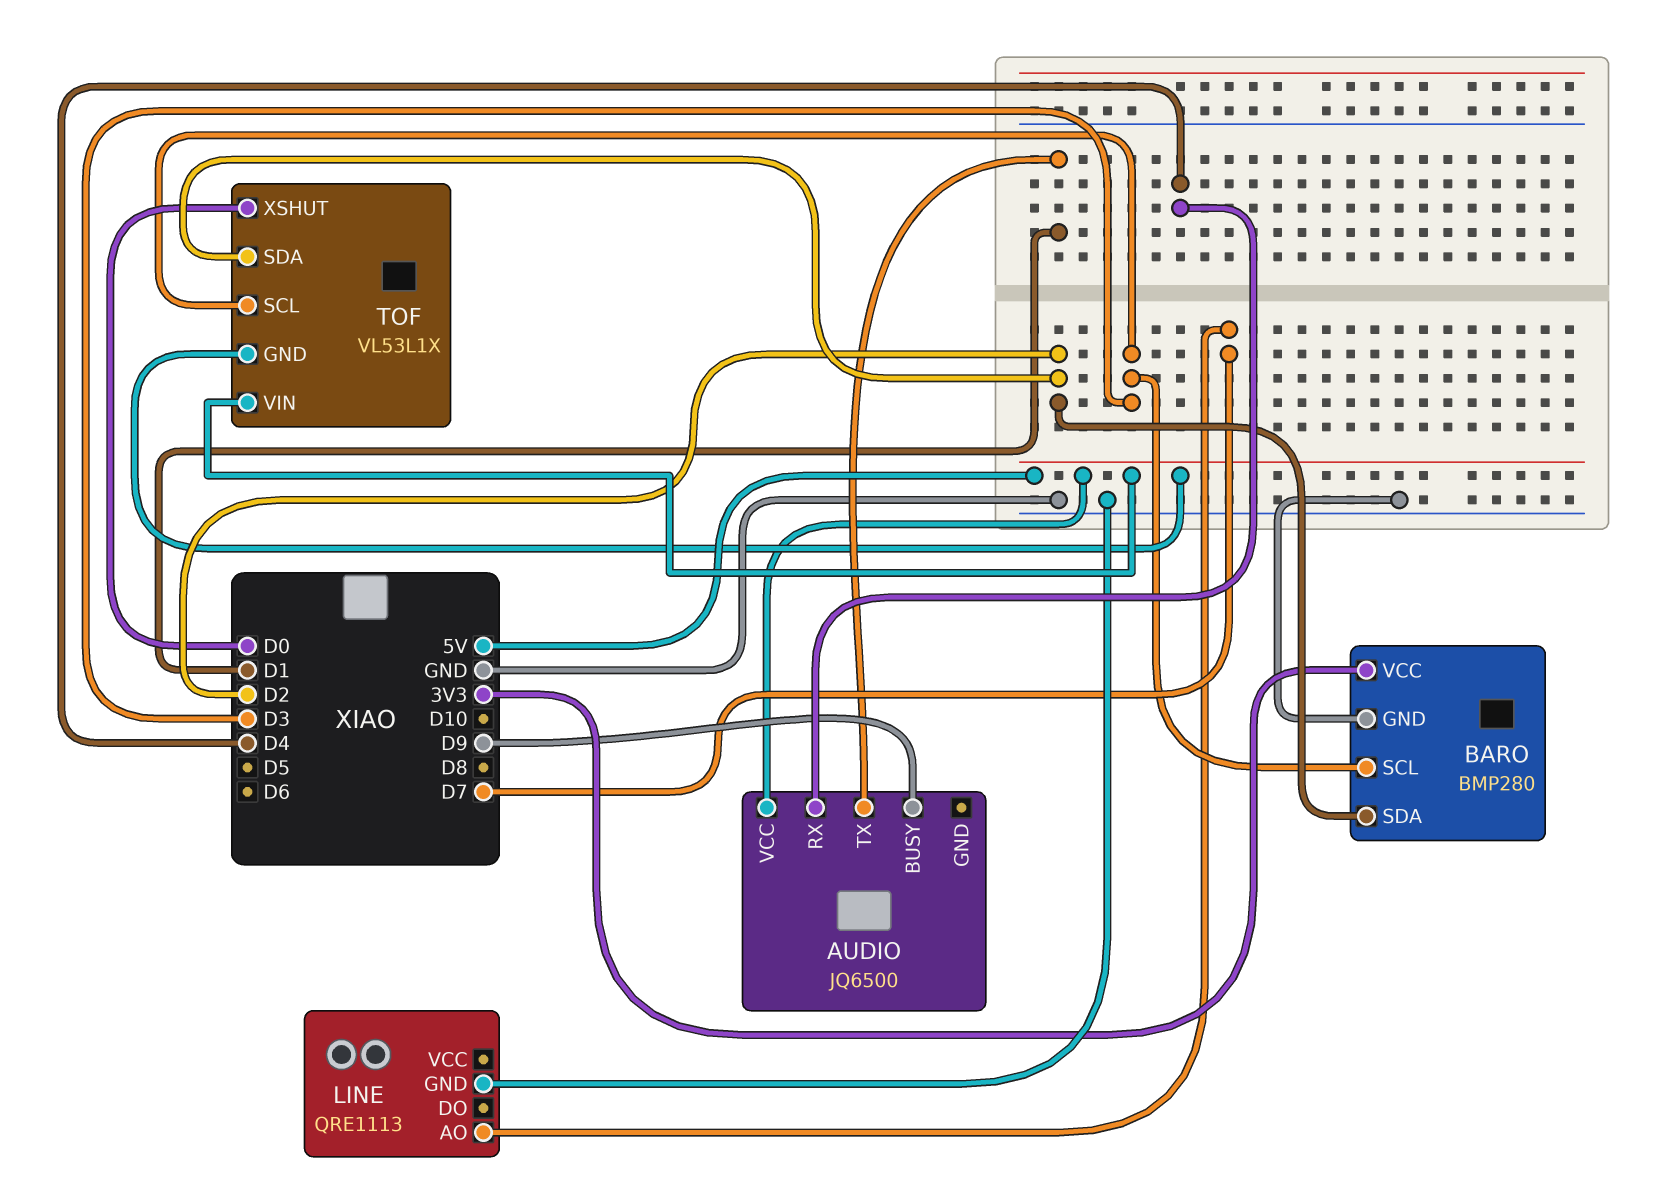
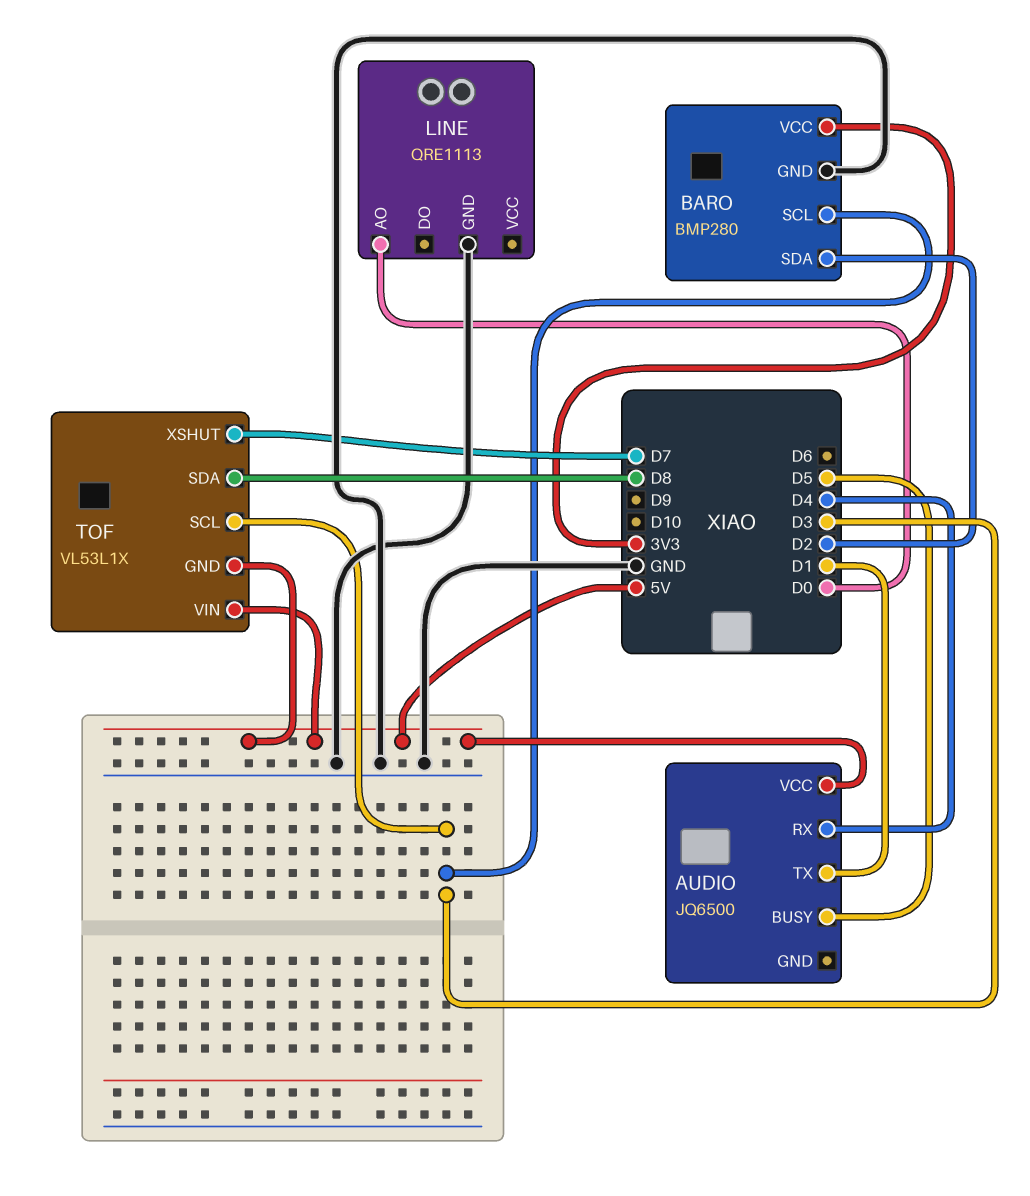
AUDIO pin BUSY: D9 -> D5
LINE pin AO: D7 -> D0
TOF pin SDA: D2 -> D8
TOF pin XSHUT: D0 -> D7

